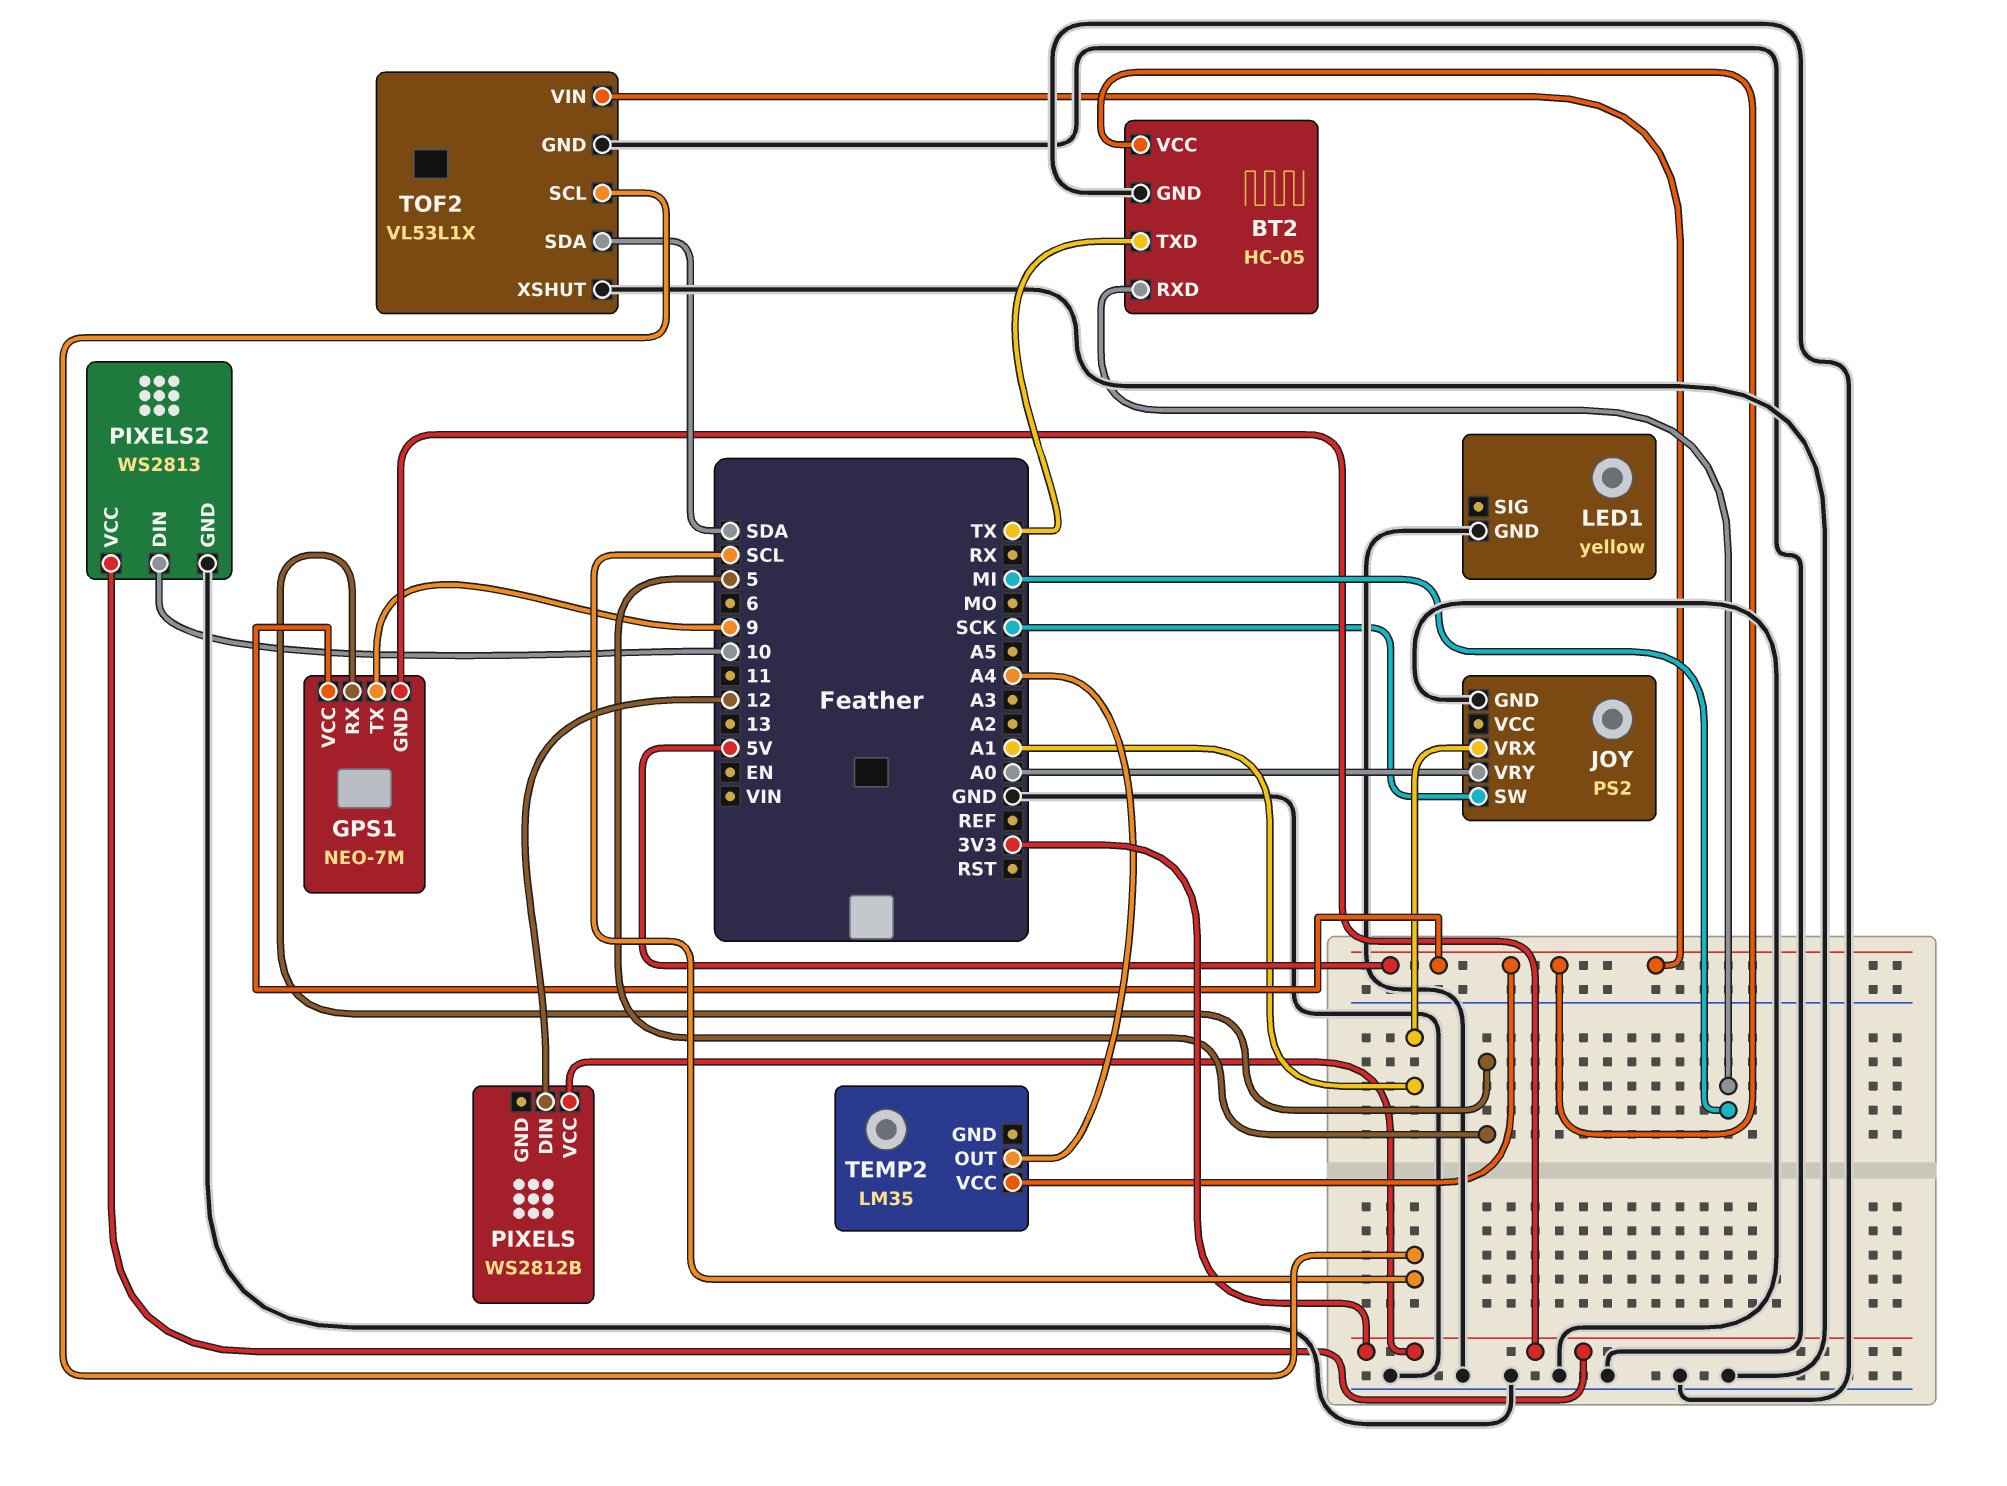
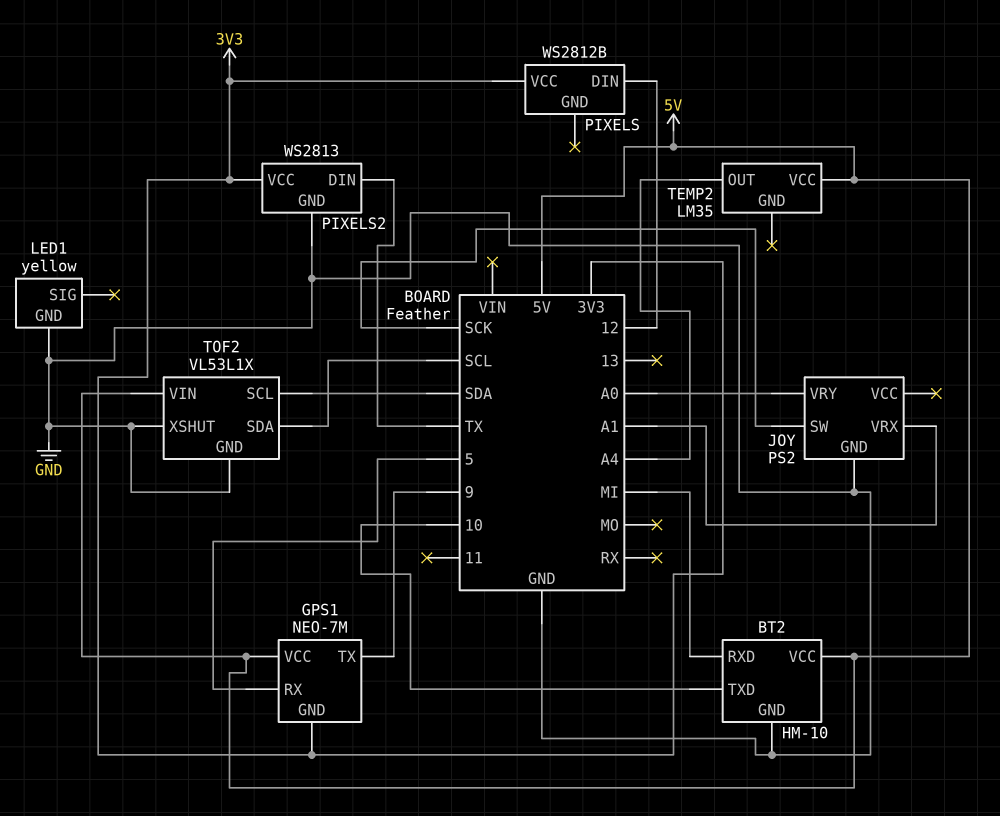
BT2: HC-05 -> HM-10
BT2 pin TXD: TX -> 10
PIXELS2 pin DIN: 10 -> TX
TOF2 pin SCL: SCL -> SDA
TOF2 pin SDA: SDA -> SCL

